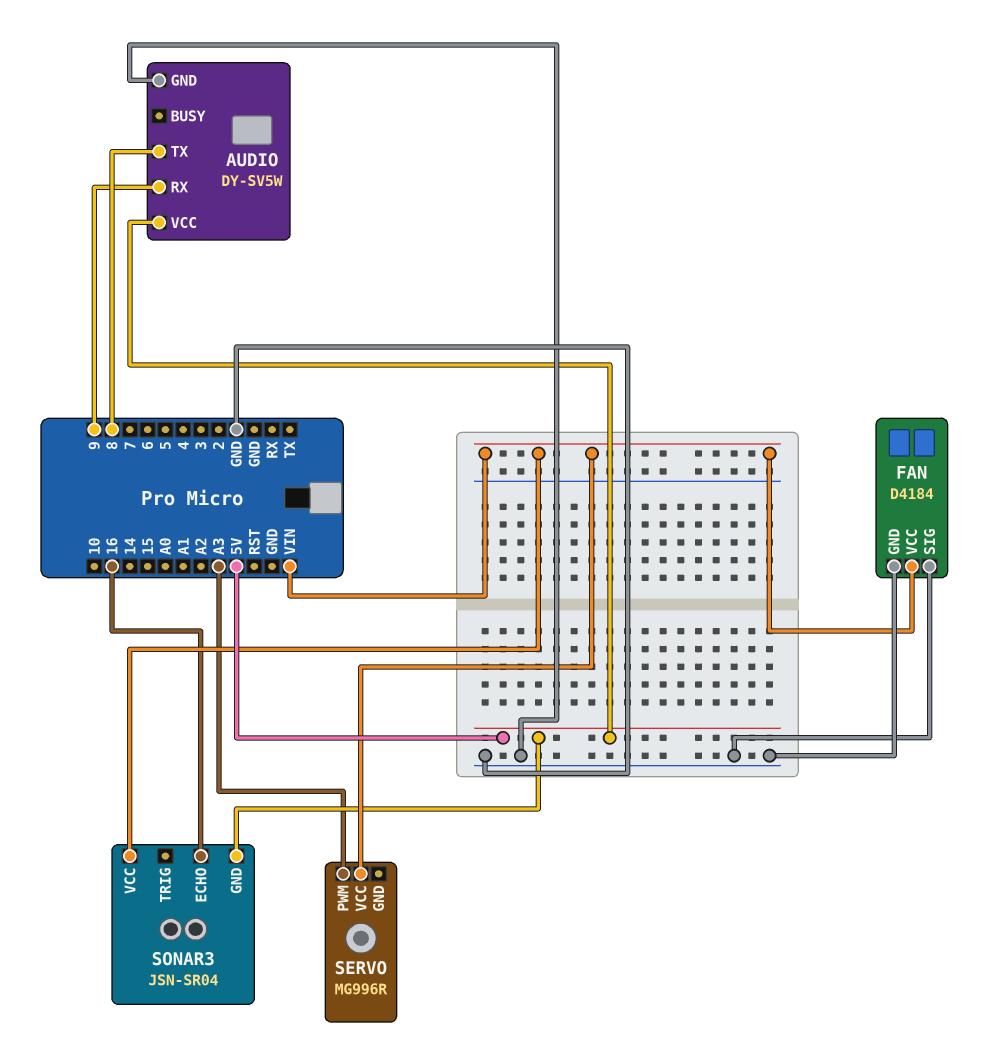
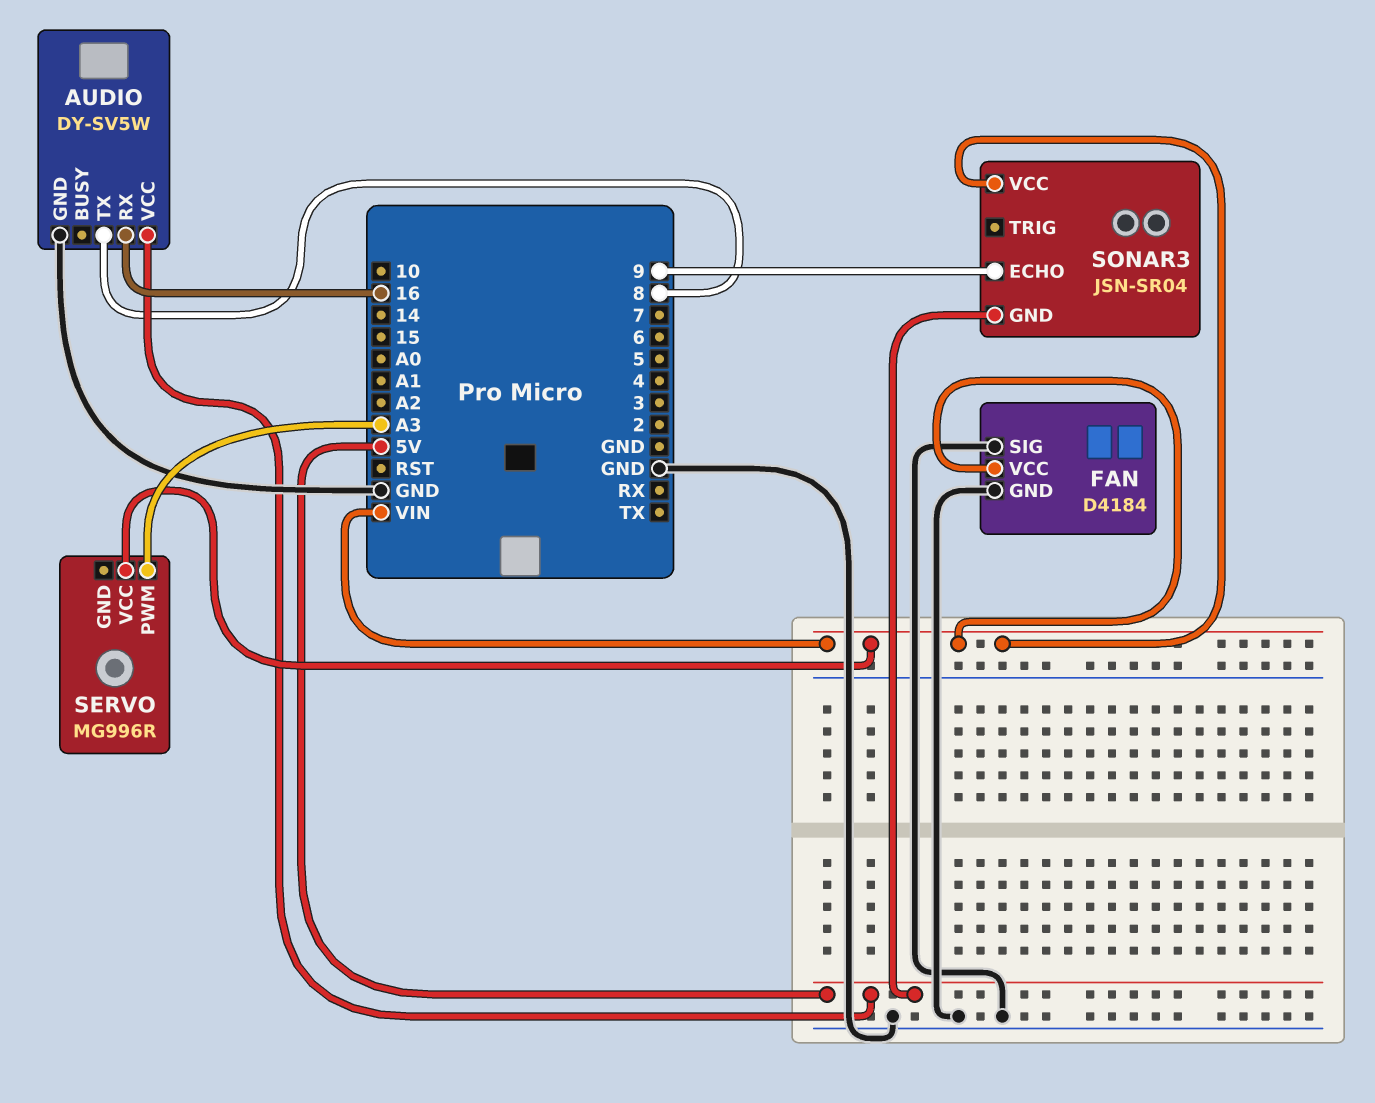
AUDIO pin RX: 9 -> 16
SONAR3 pin ECHO: 16 -> 9

